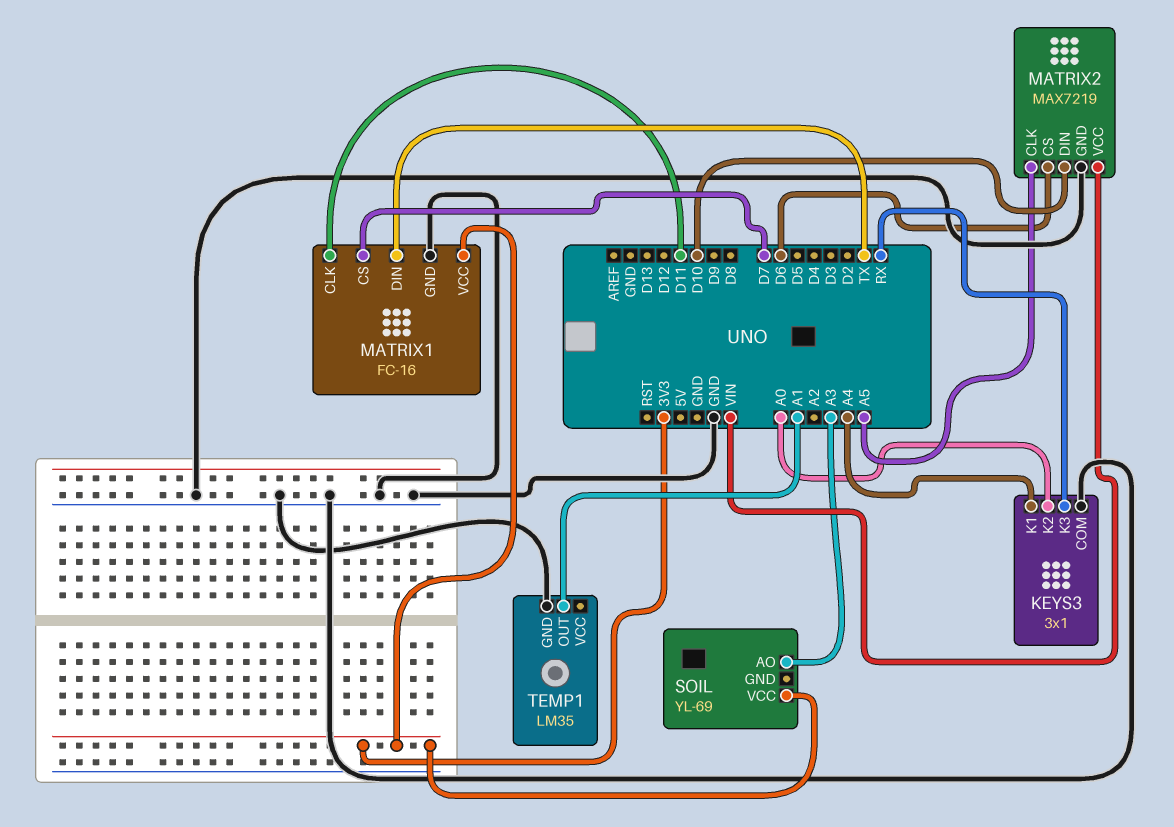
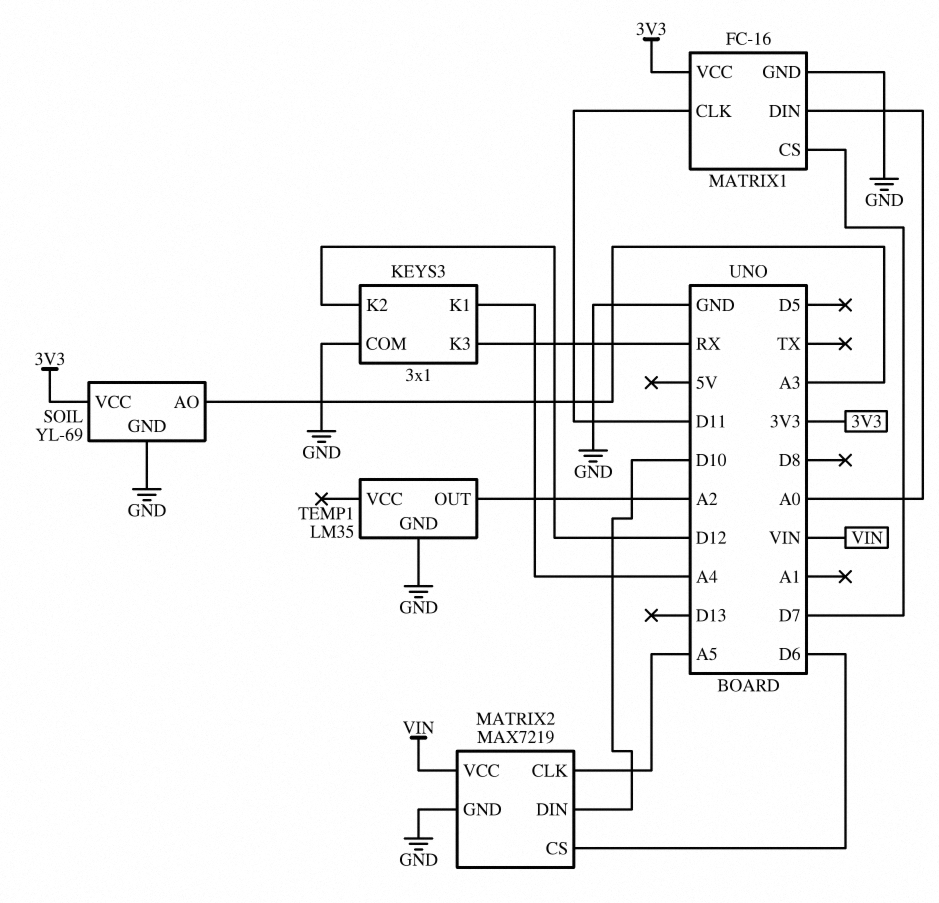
KEYS3 pin K2: A0 -> D12
MATRIX1 pin DIN: TX -> A0
SOIL pin GND: none -> GND
TEMP1 pin OUT: A1 -> A2

